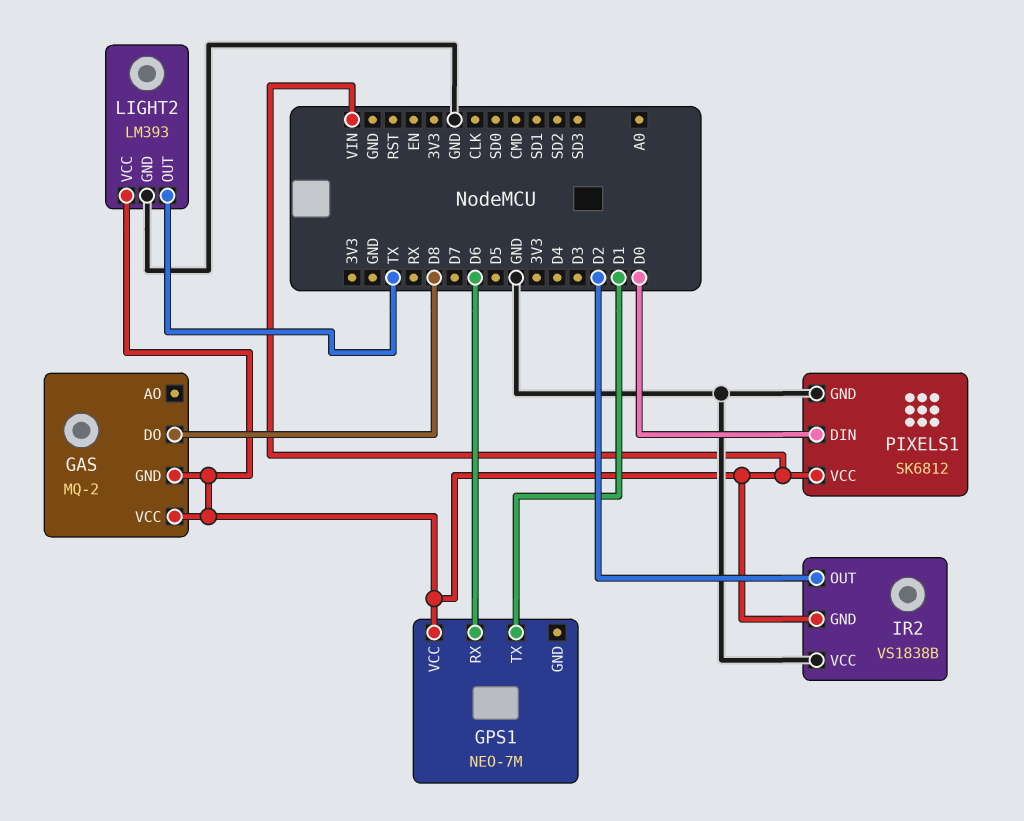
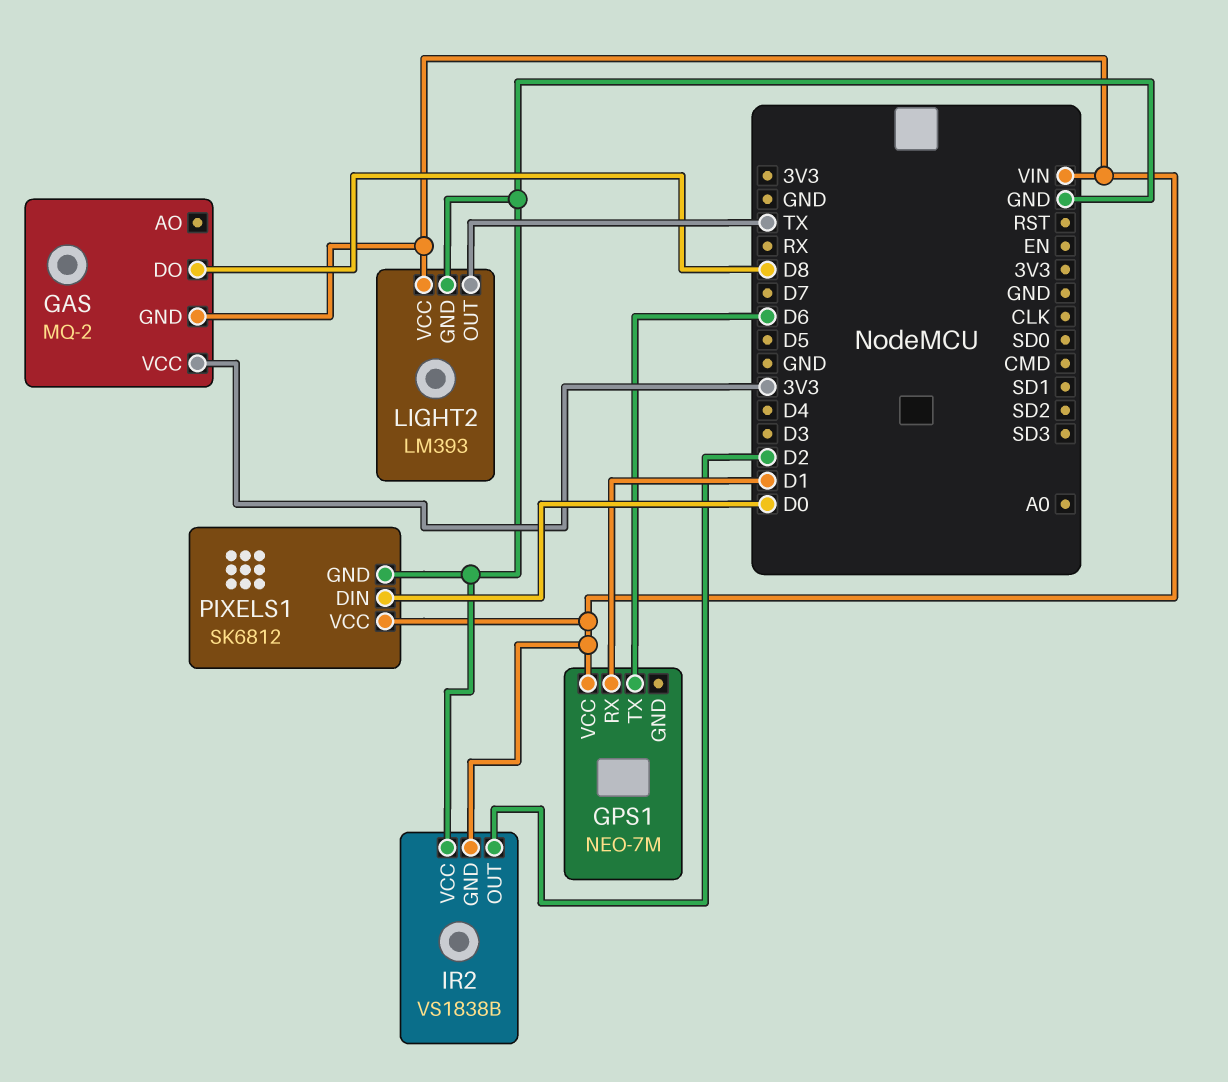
GAS pin VCC: VIN -> 3V3
GPS1 pin RX: D6 -> D1
GPS1 pin TX: D1 -> D6

